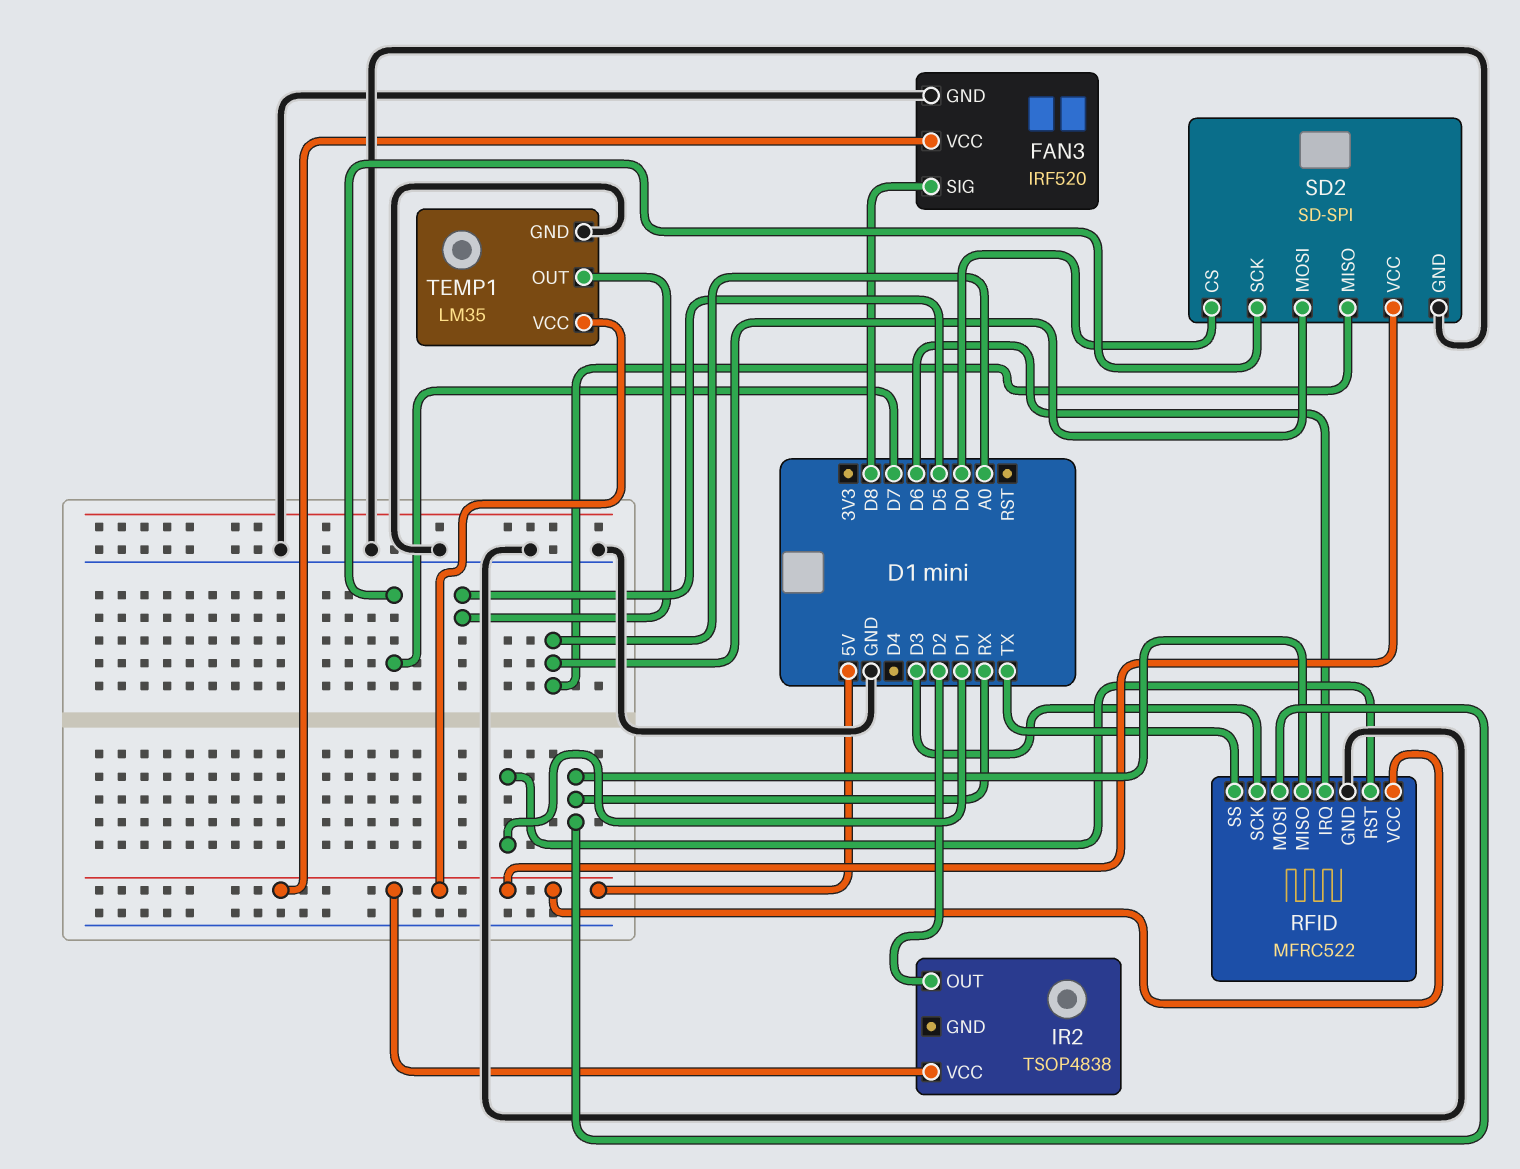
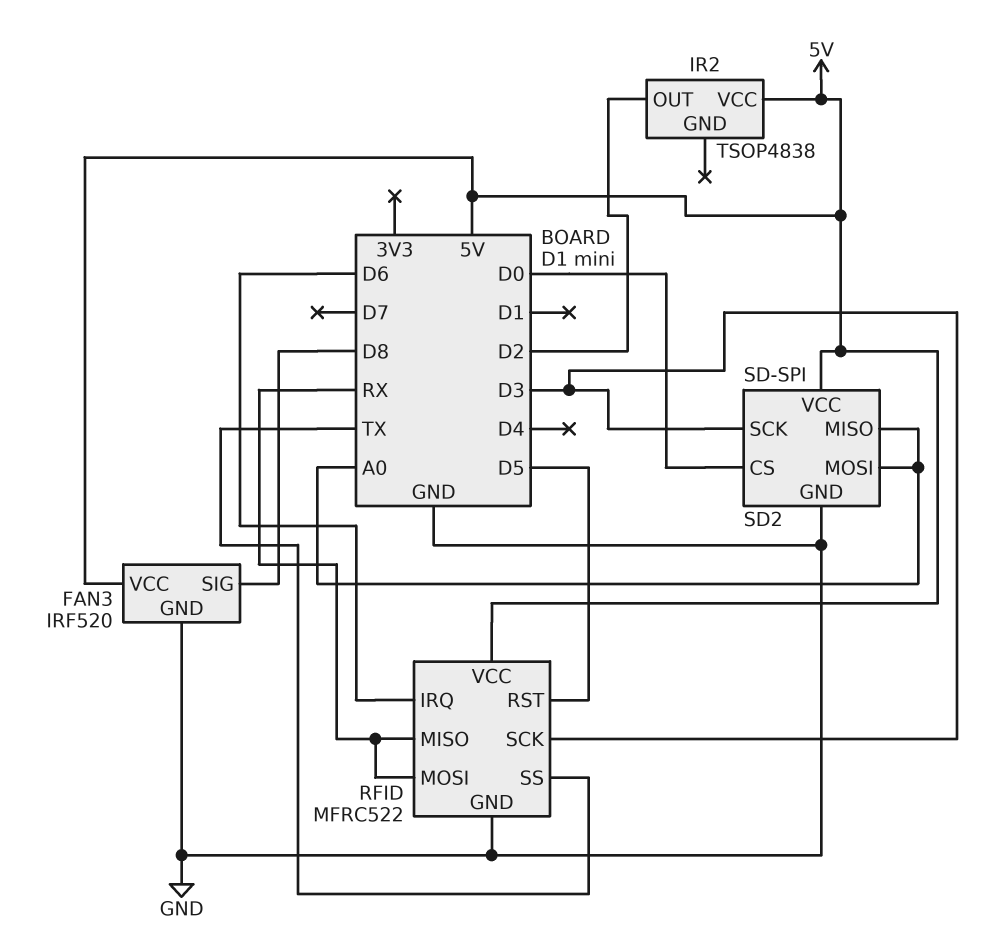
RFID pin RST: D1 -> D5
SD2 pin SCK: D7 -> D3
TEMP1: LM35 -> none
TEMP1 pin GND: GND -> none
TEMP1 pin OUT: D5 -> none
TEMP1 pin VCC: 5V -> none

